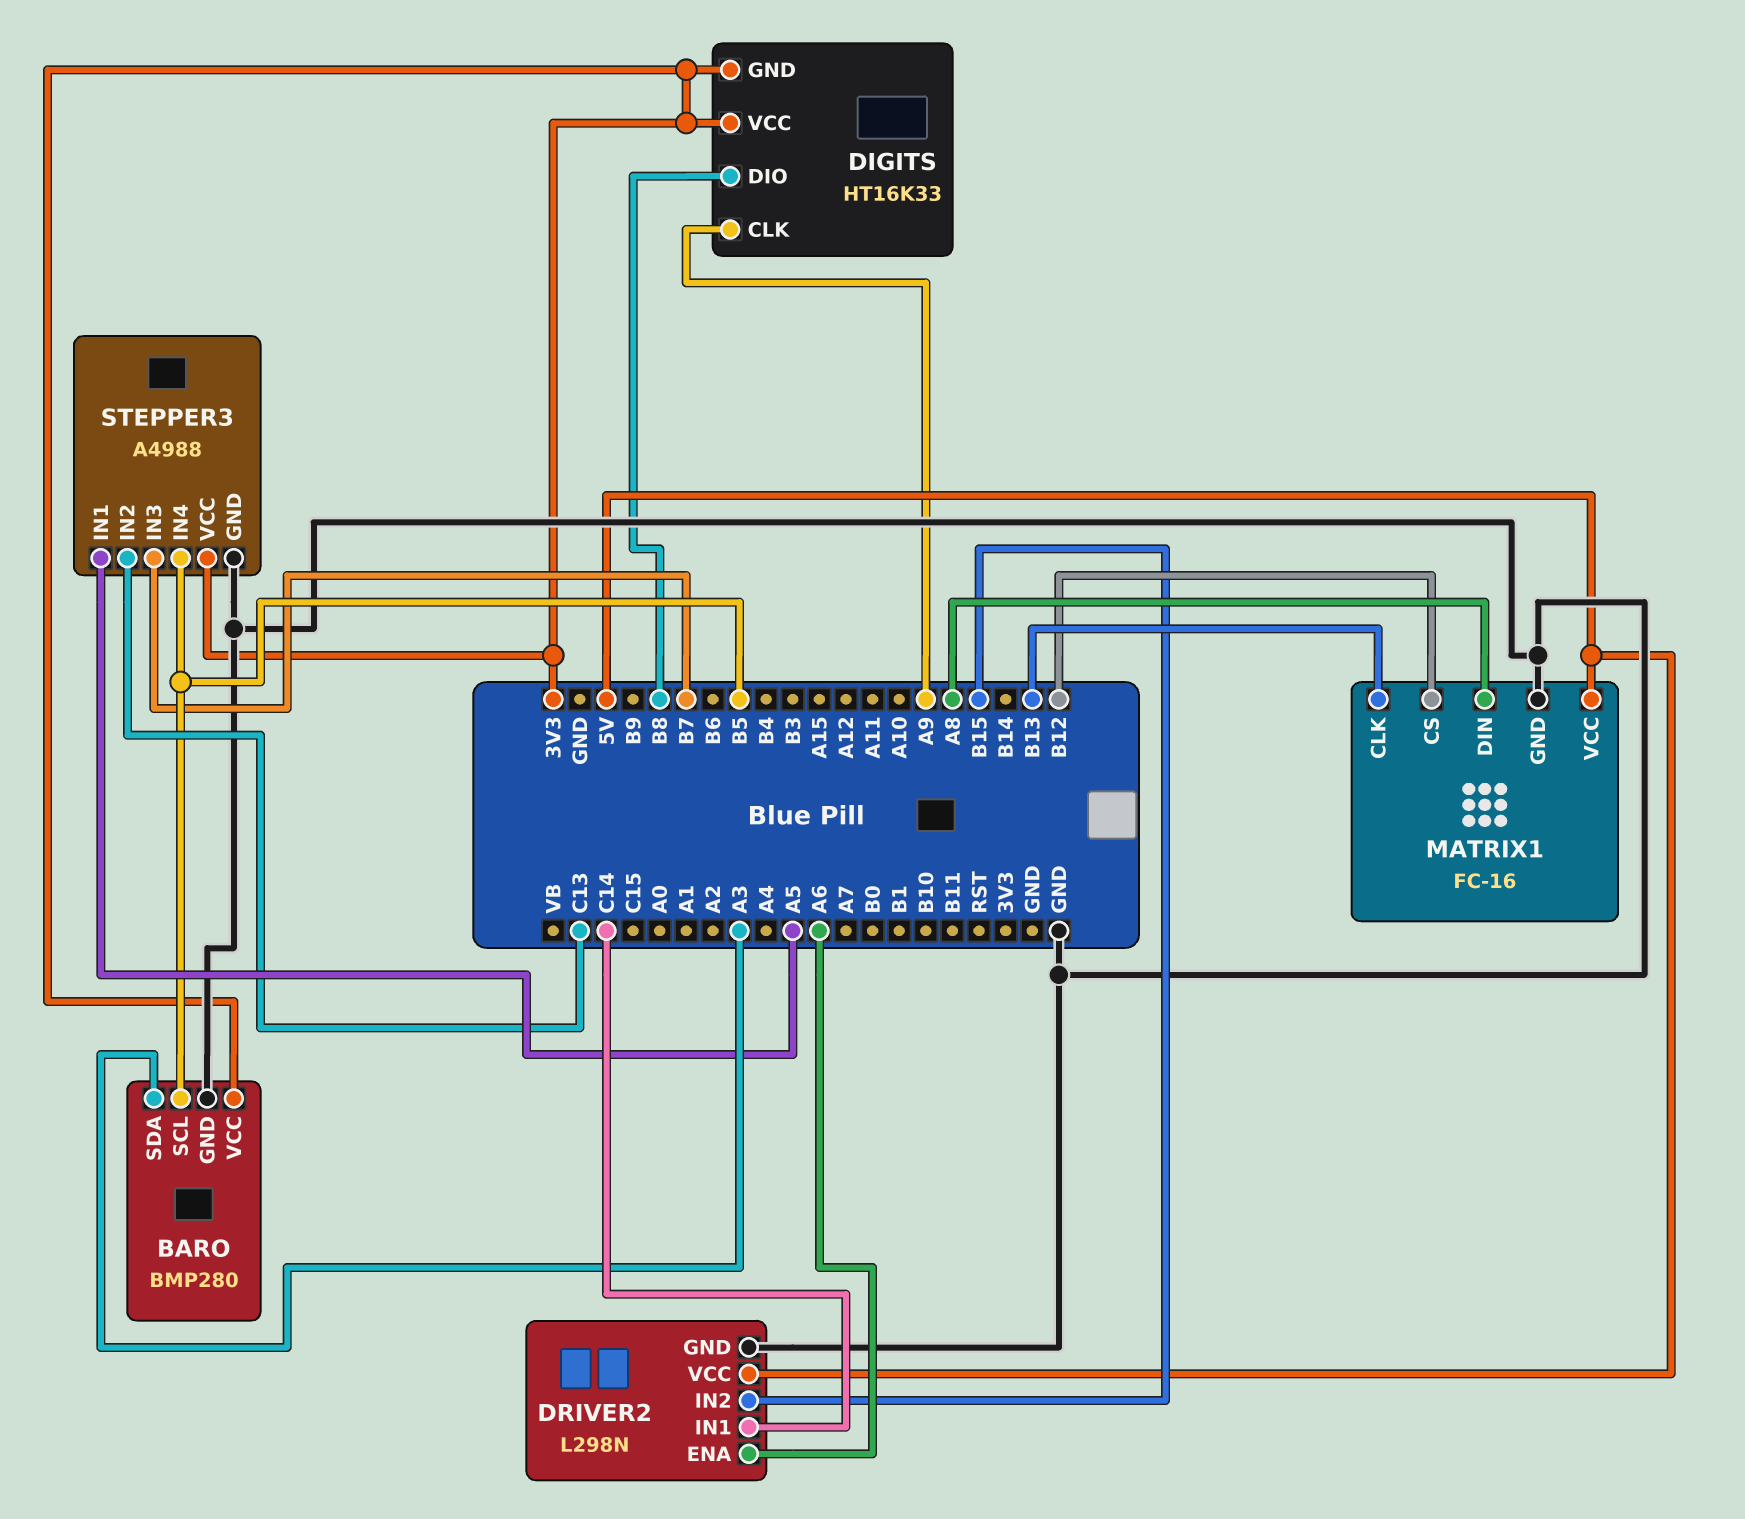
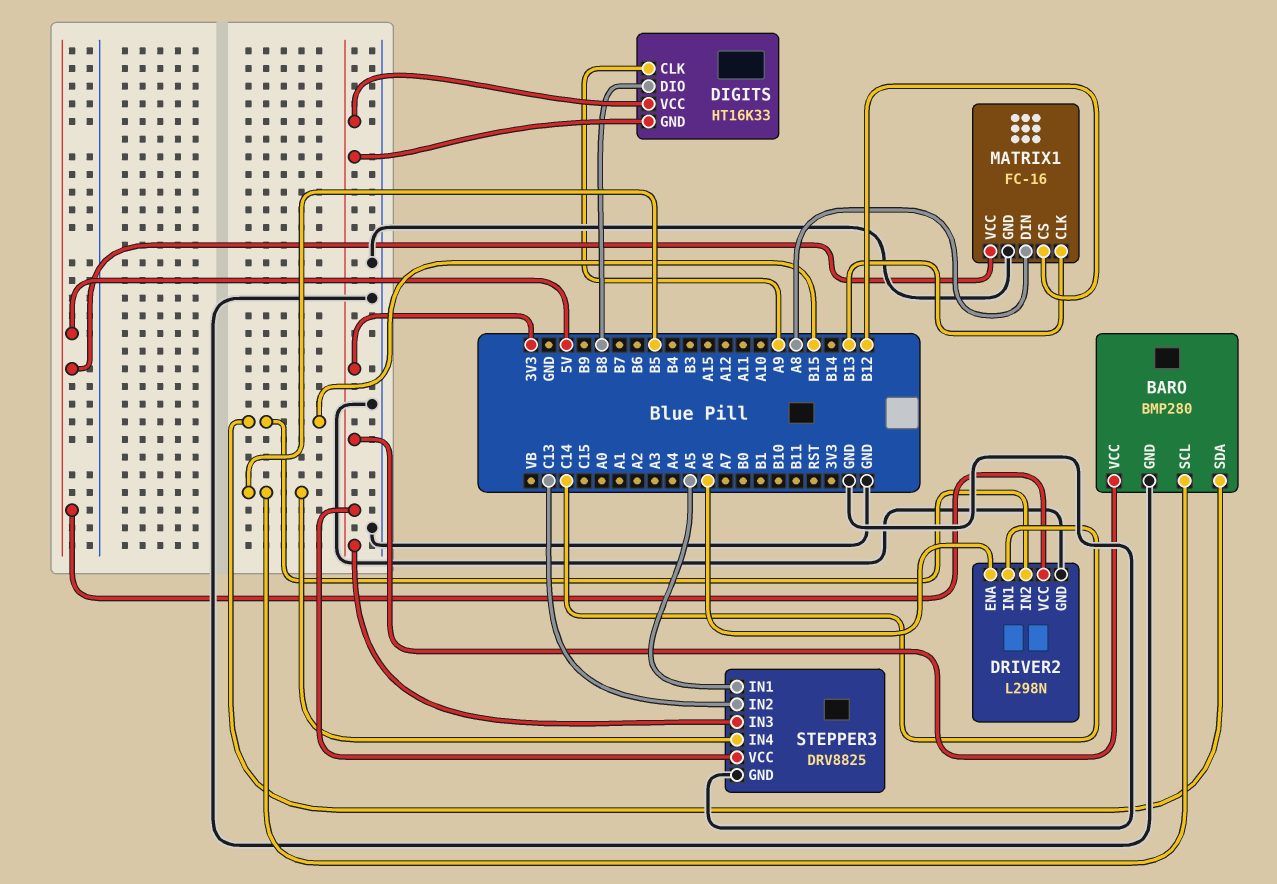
BARO pin SDA: A3 -> B15
STEPPER3: A4988 -> DRV8825
STEPPER3 pin IN3: B7 -> 3V3

